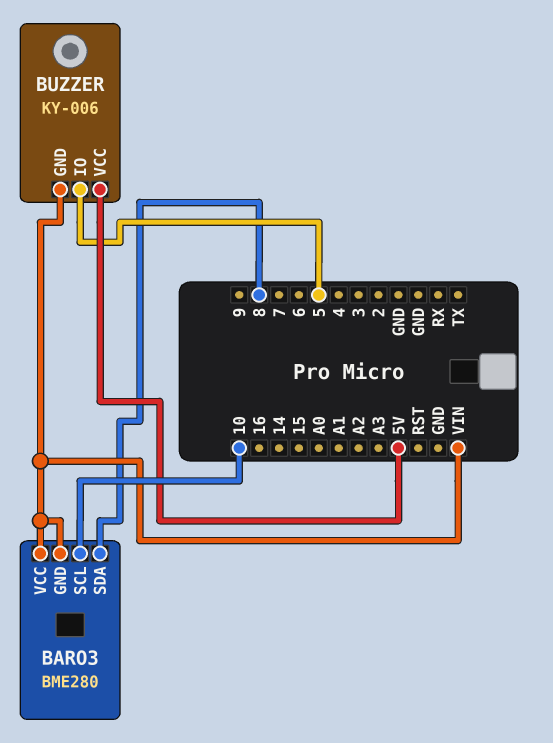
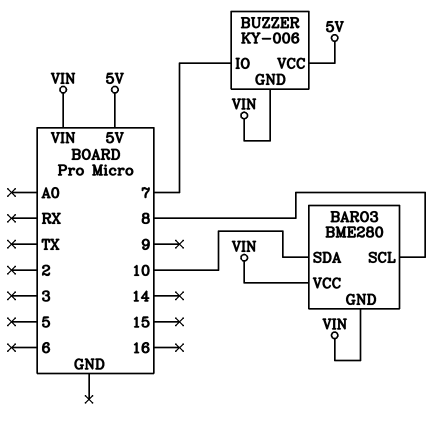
BARO3 pin SCL: 10 -> 8
BARO3 pin SDA: 8 -> 10
BUZZER pin IO: 5 -> 7

